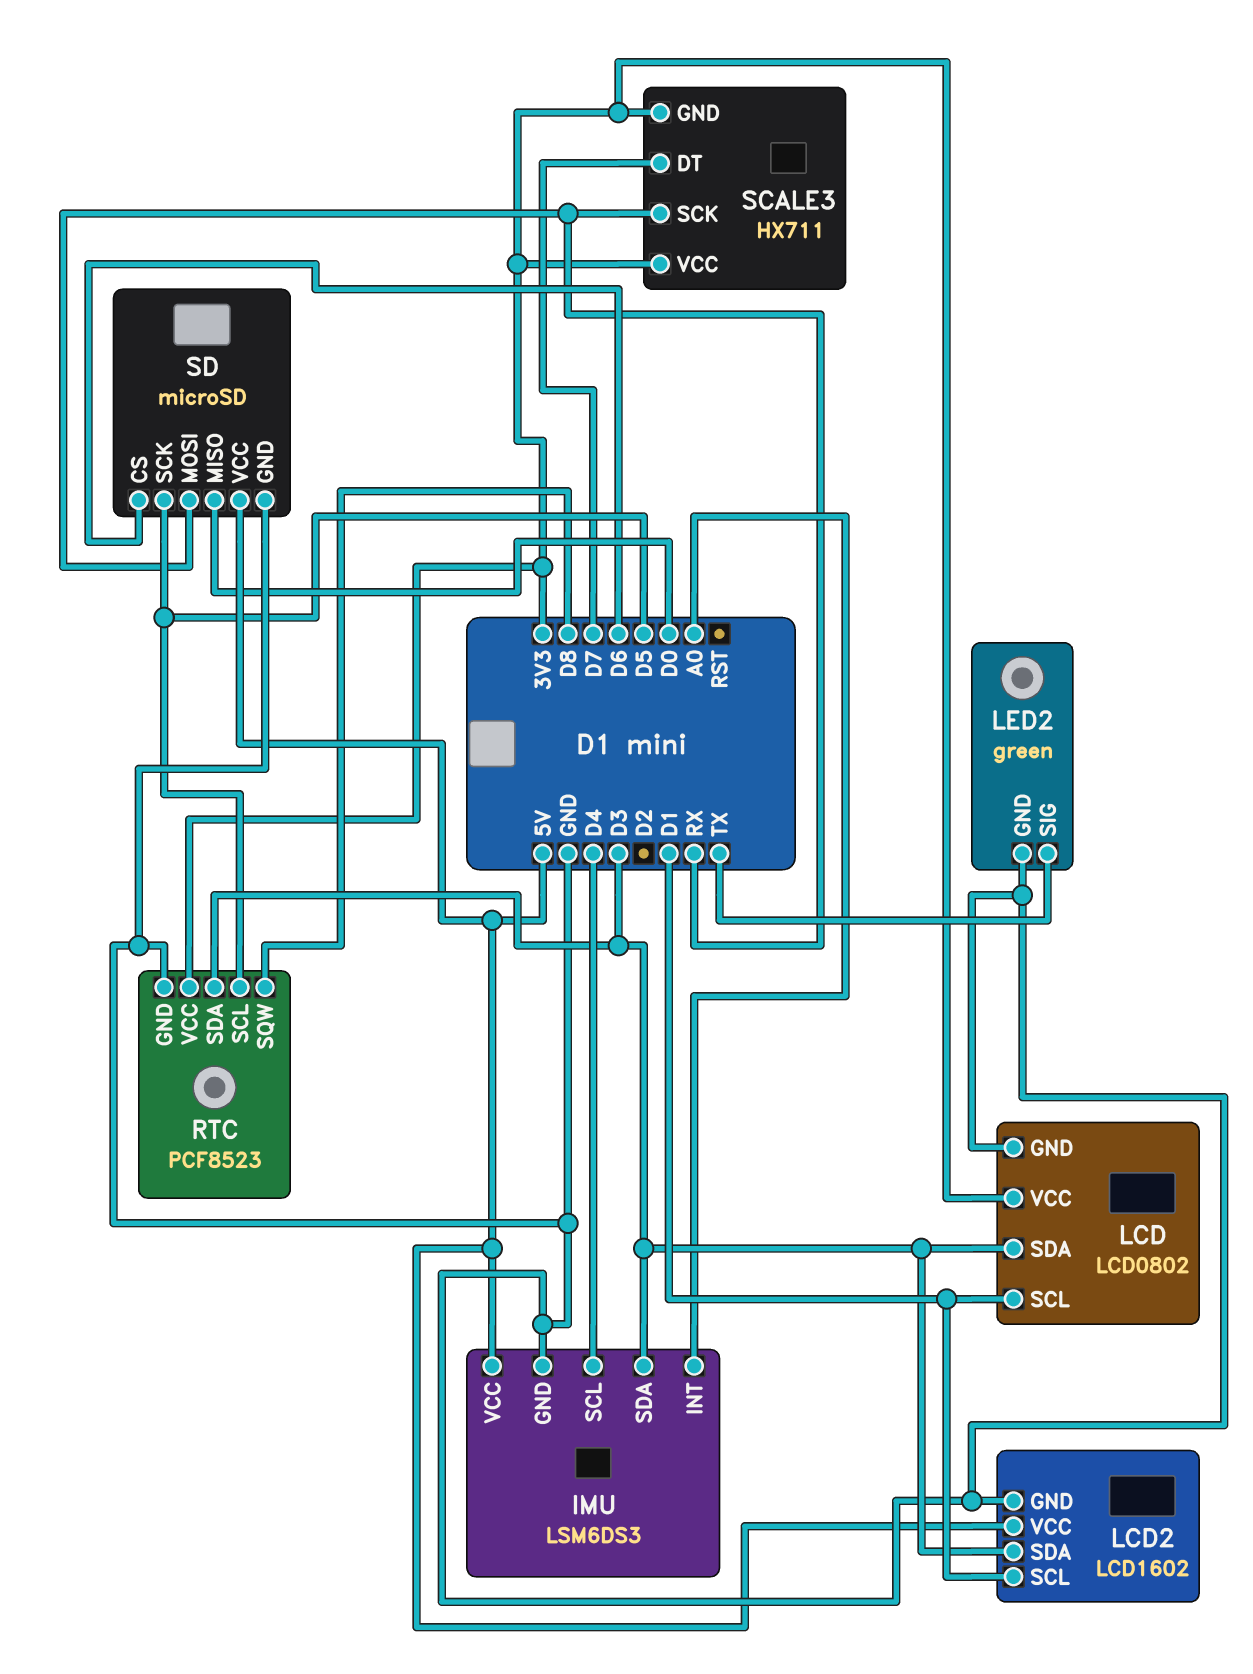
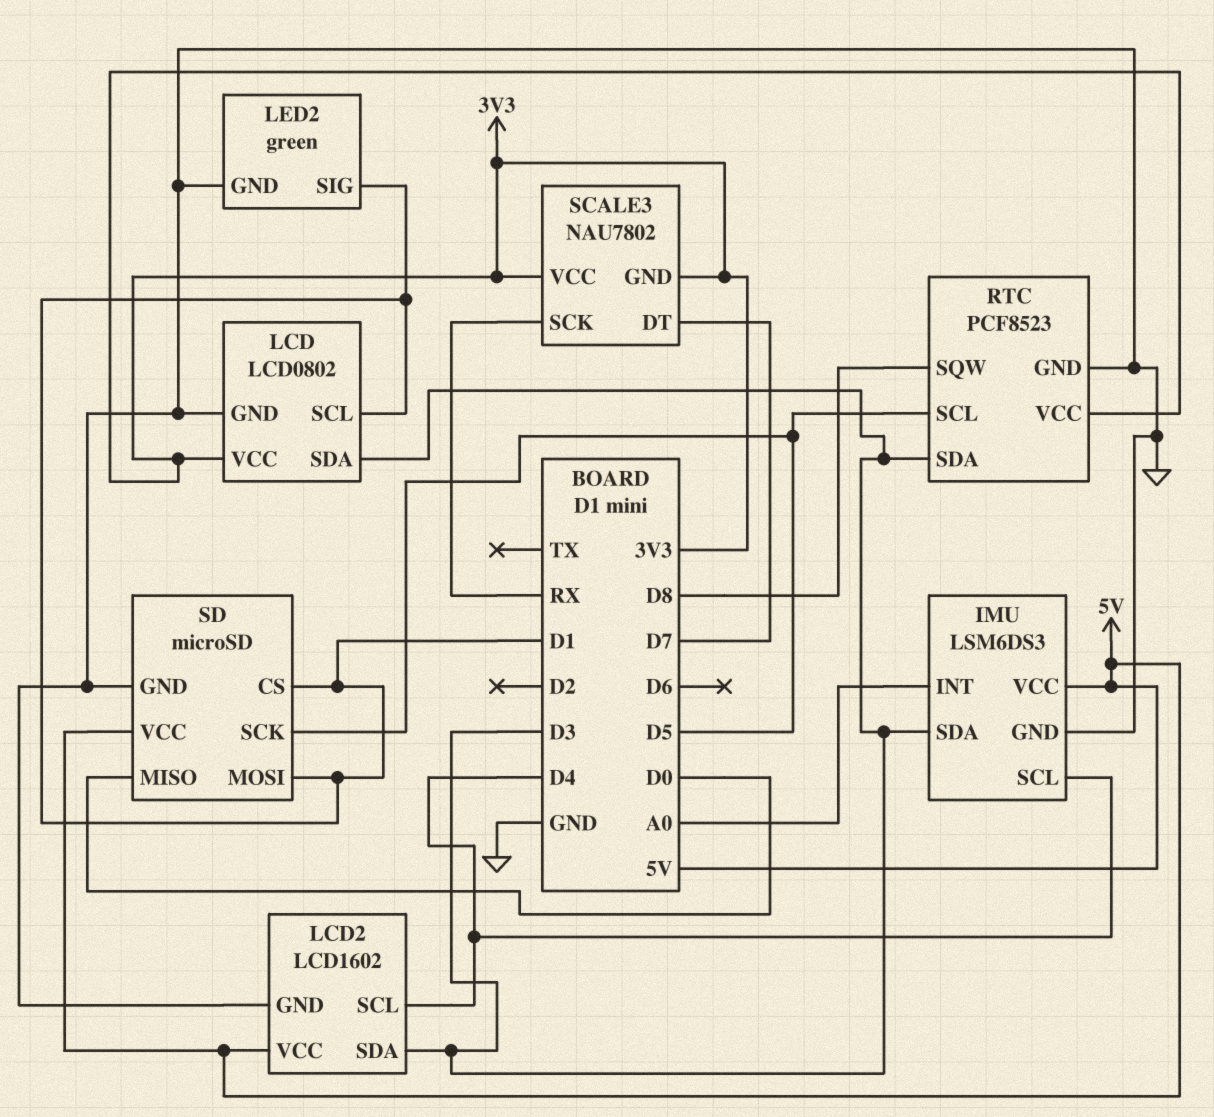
LCD2 pin SCL: D1 -> D4
LED2 pin SIG: TX -> D1
SCALE3: HX711 -> NAU7802
SD pin CS: D6 -> D1
SD pin MOSI: RX -> D1

